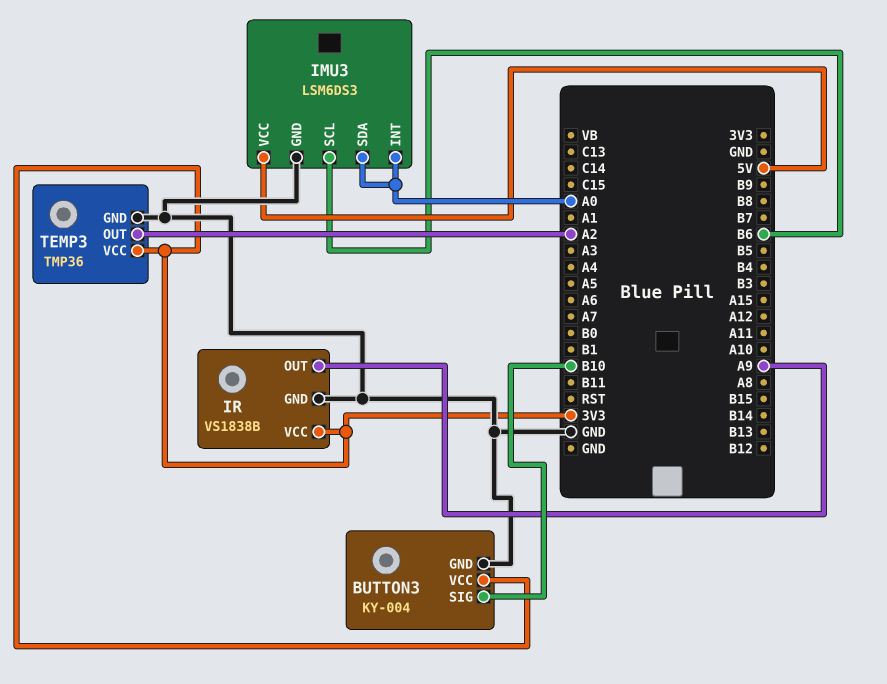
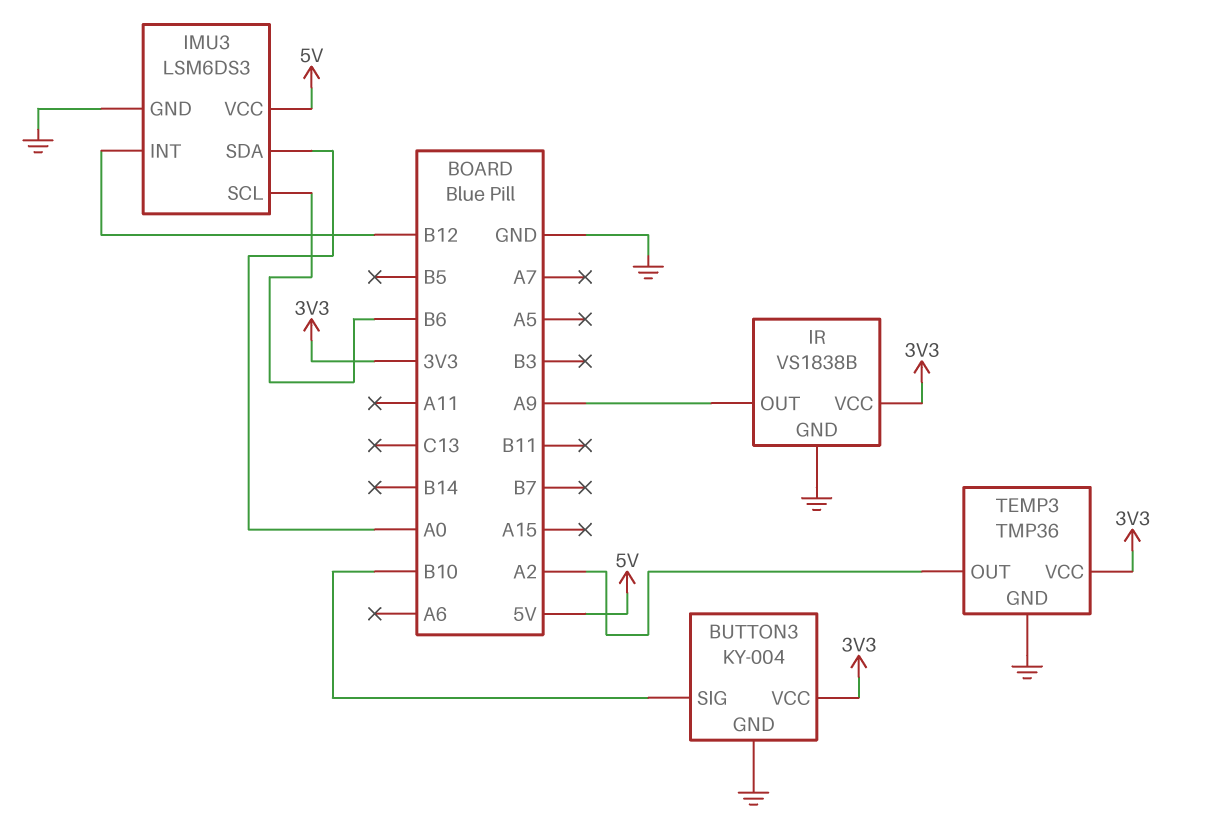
IMU3 pin INT: A0 -> B12

